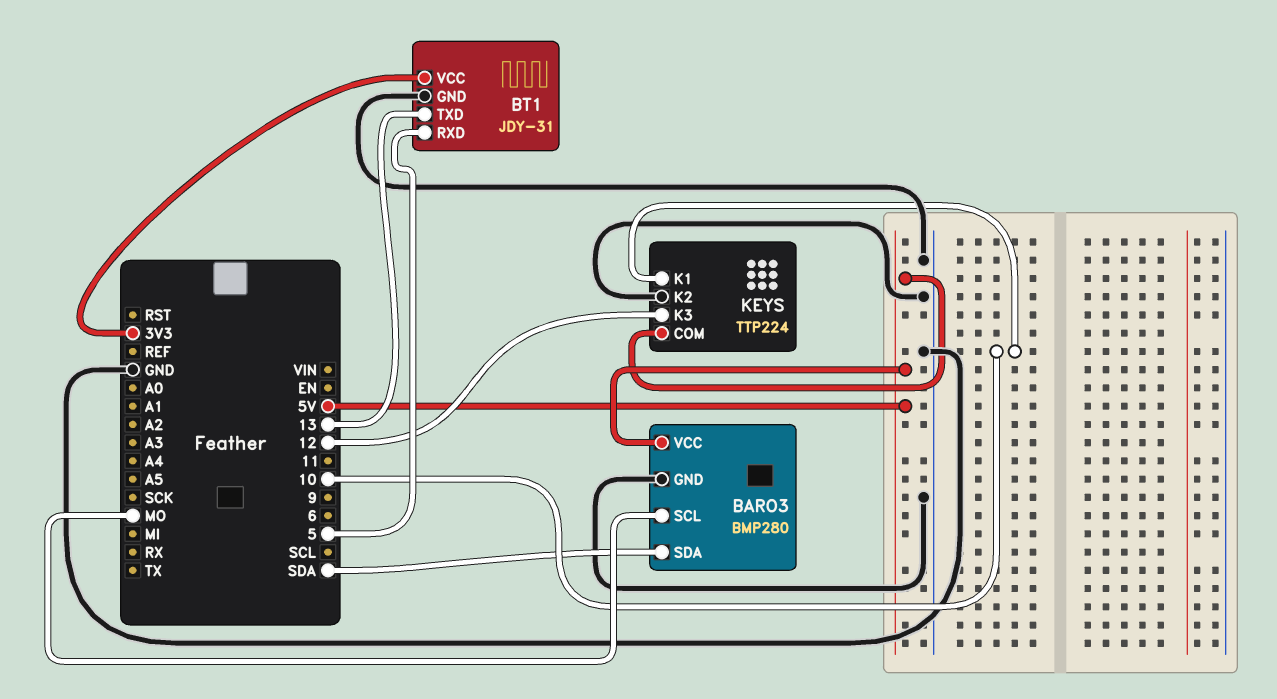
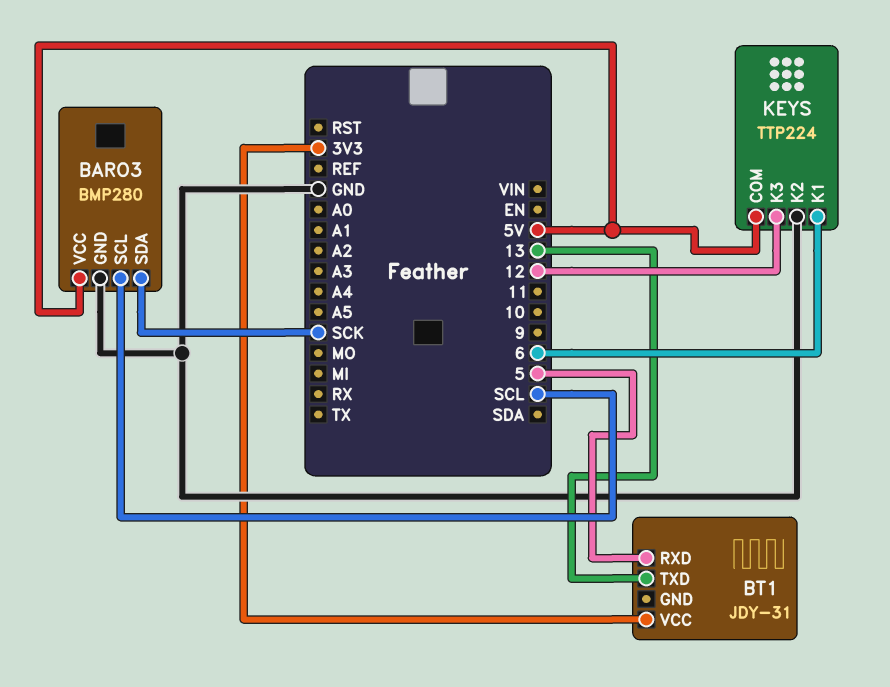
BARO3 pin SCL: MO -> SCL
BARO3 pin SDA: SDA -> SCK
BT1 pin GND: GND -> none
KEYS pin K1: 10 -> 6

